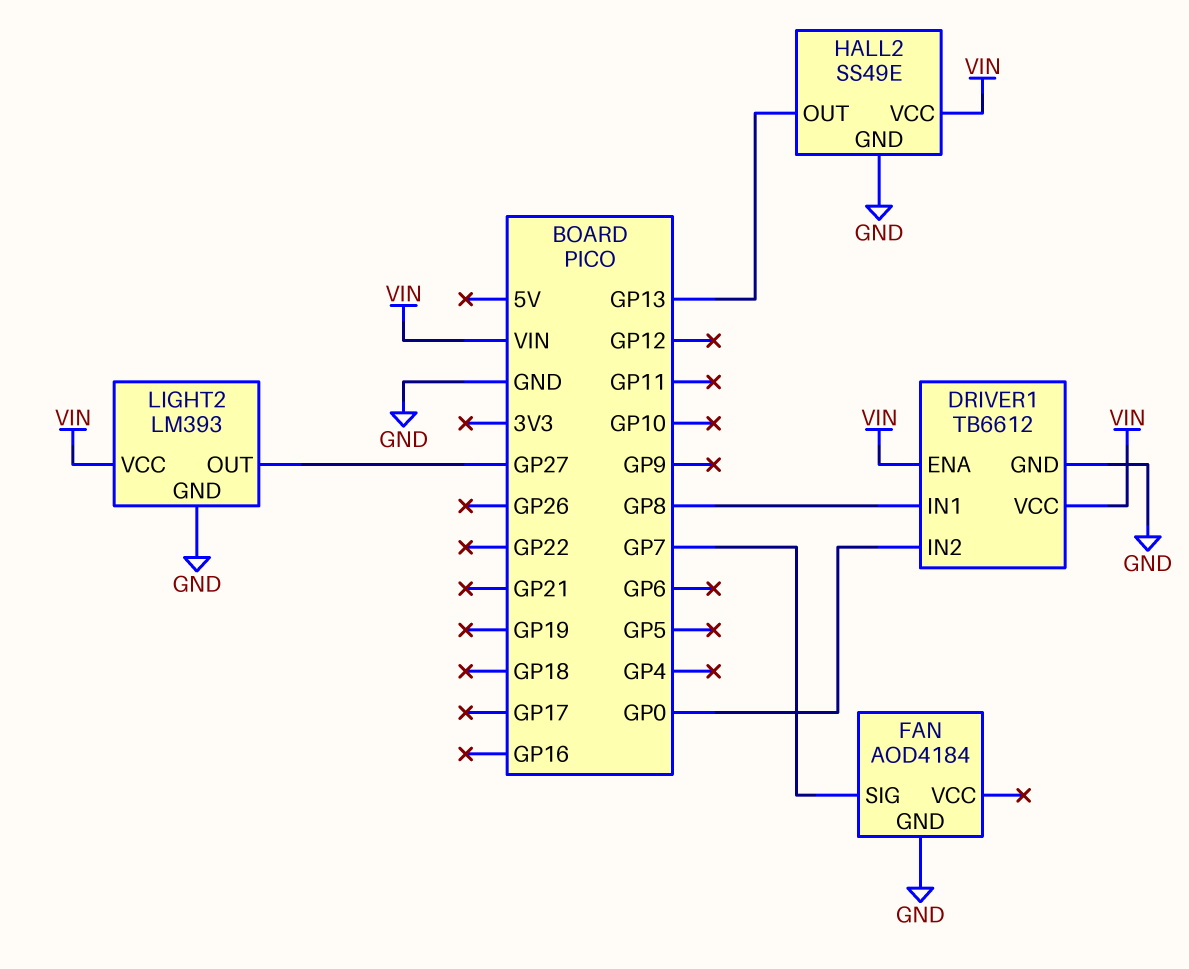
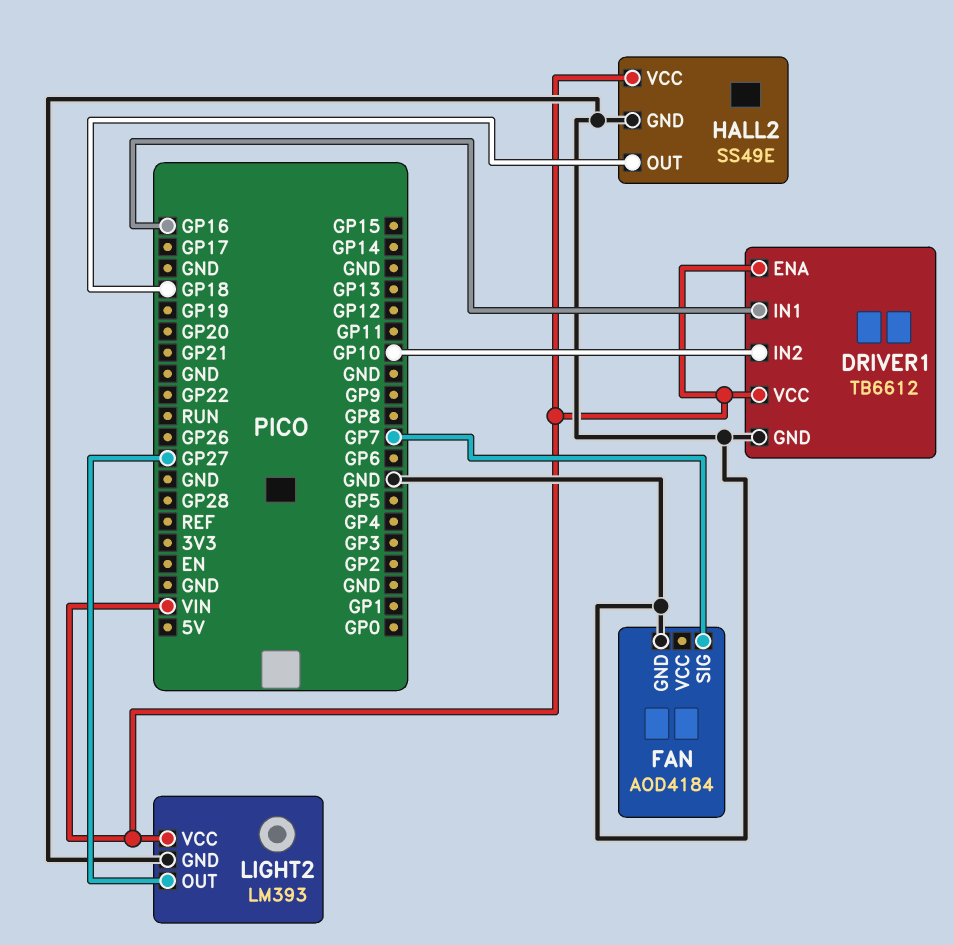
DRIVER1 pin IN1: GP8 -> GP16
DRIVER1 pin IN2: GP0 -> GP10
HALL2 pin OUT: GP13 -> GP18

